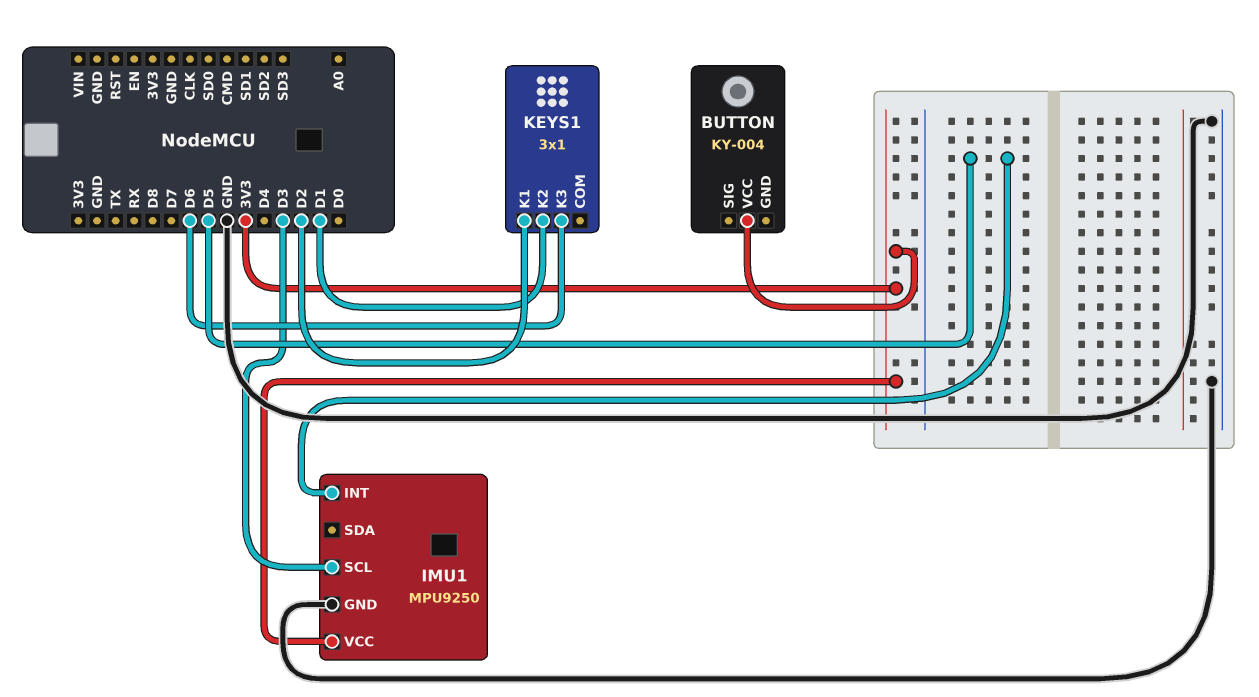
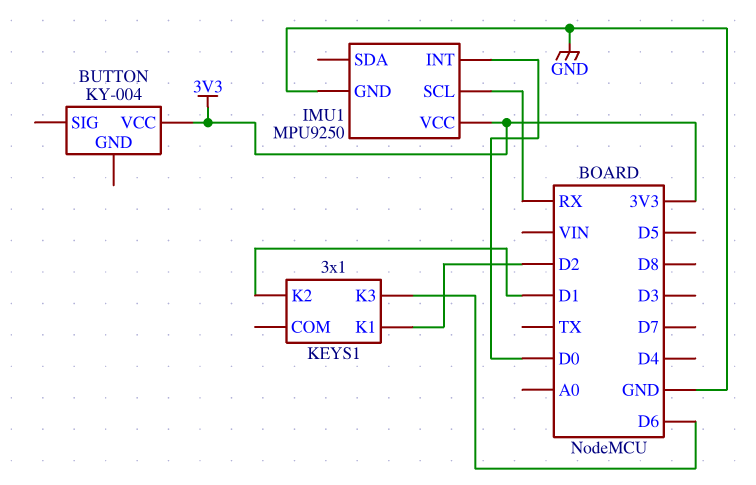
IMU1 pin INT: D5 -> D0
IMU1 pin SCL: D3 -> RX

